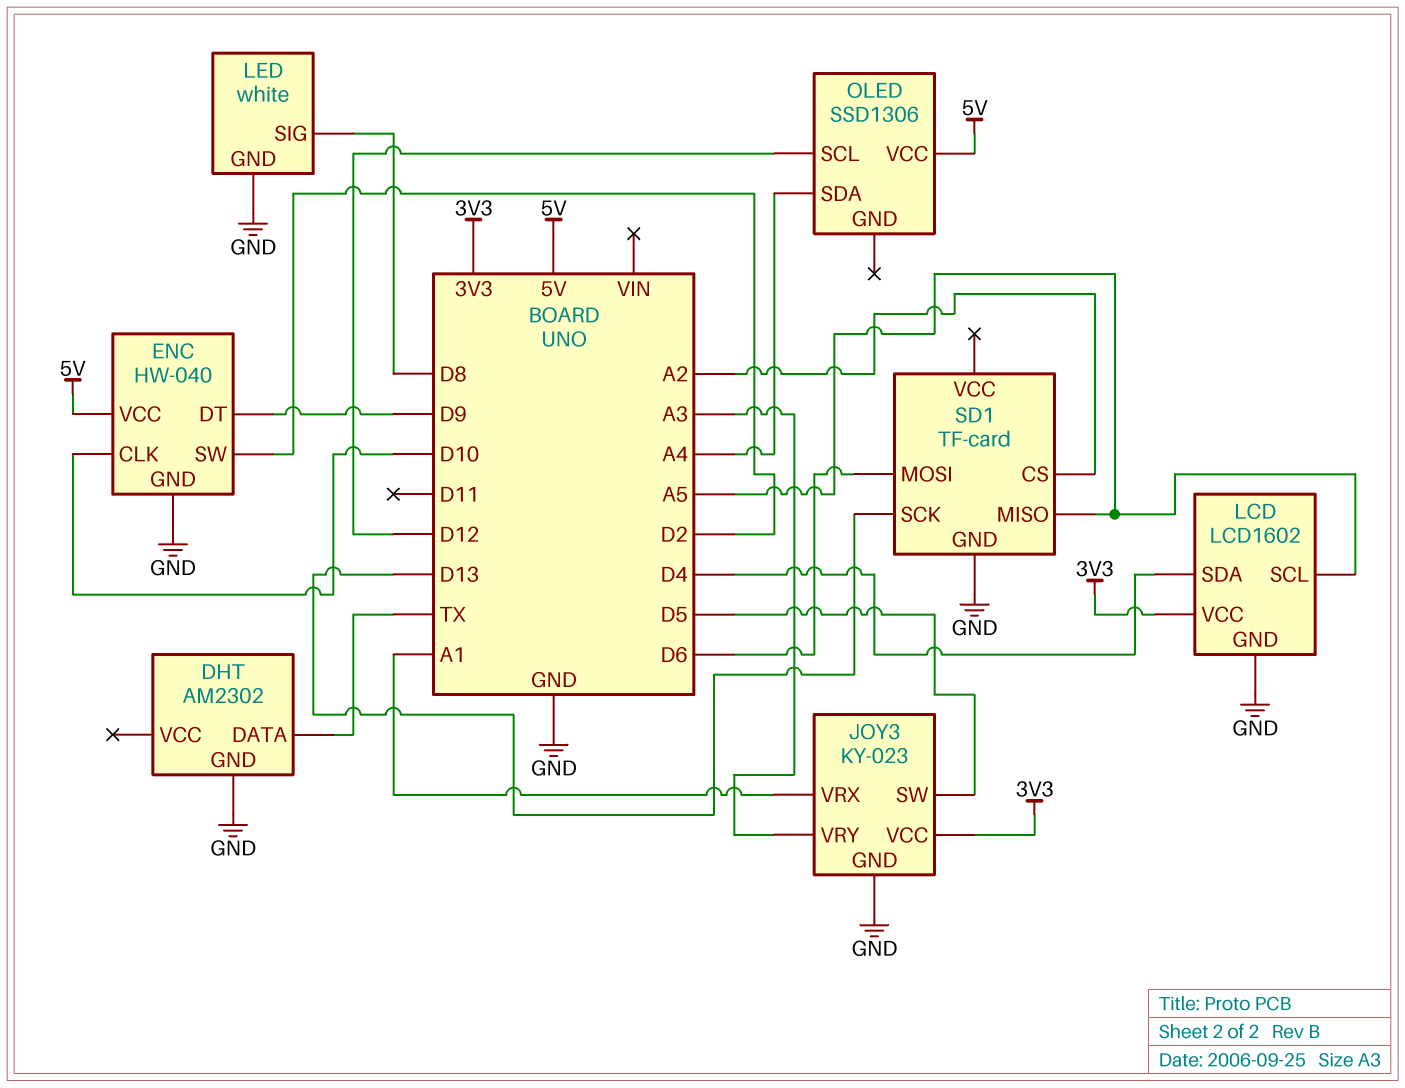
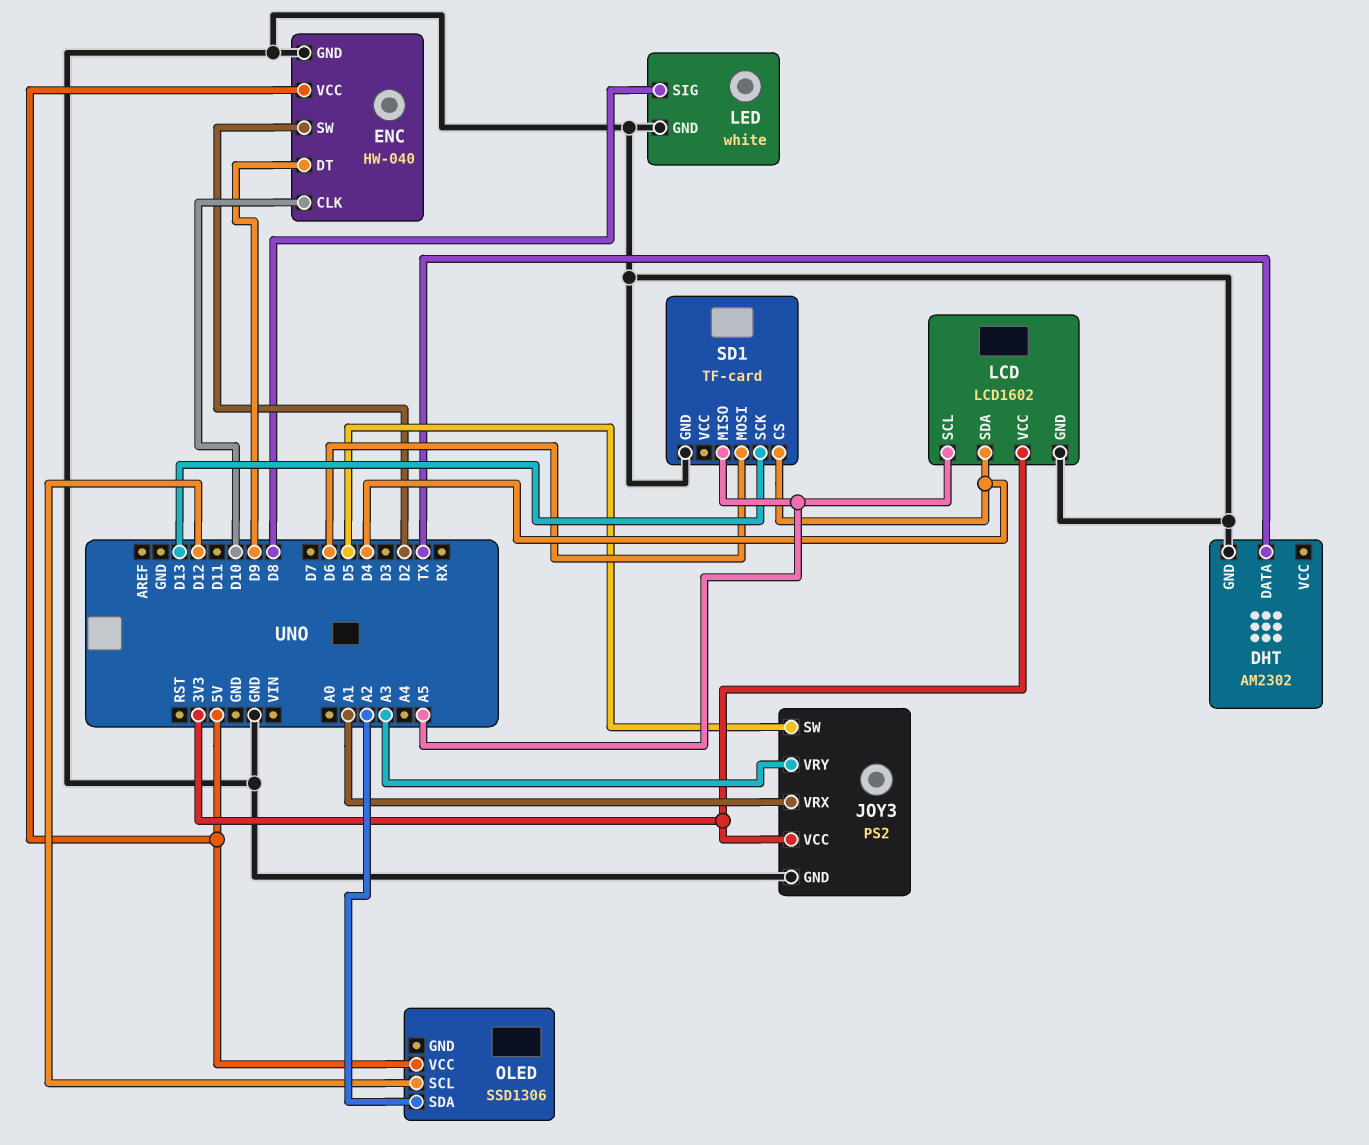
JOY3: KY-023 -> PS2
OLED pin SDA: A4 -> A2
SD1 pin CS: A2 -> D4

